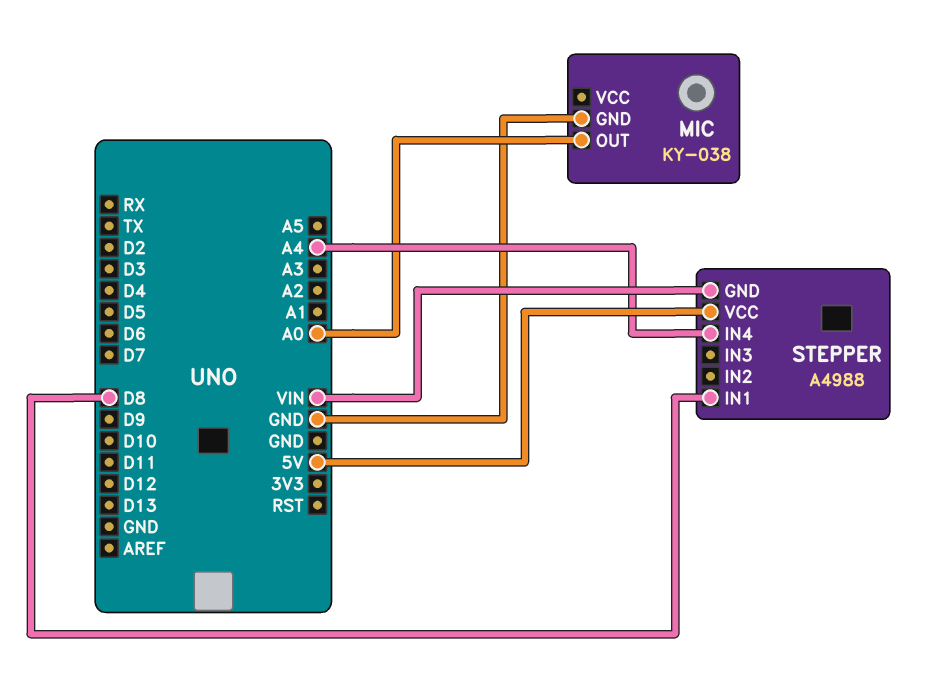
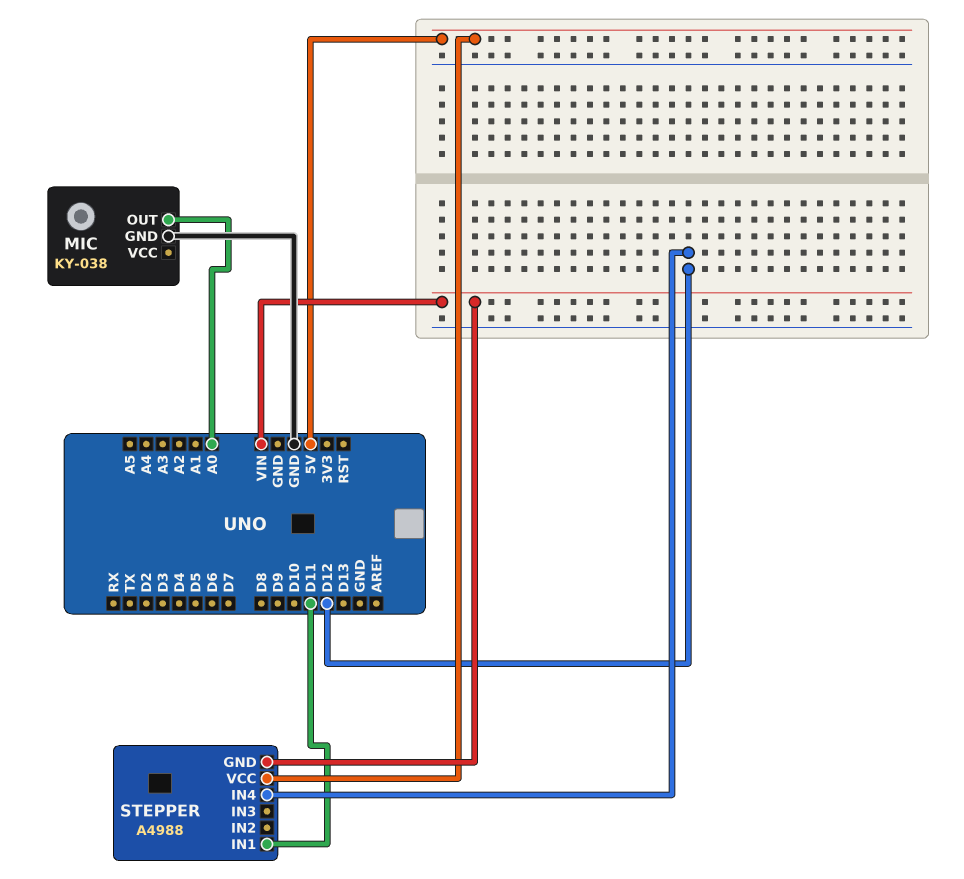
STEPPER pin IN1: D8 -> D11
STEPPER pin IN4: A4 -> D12

